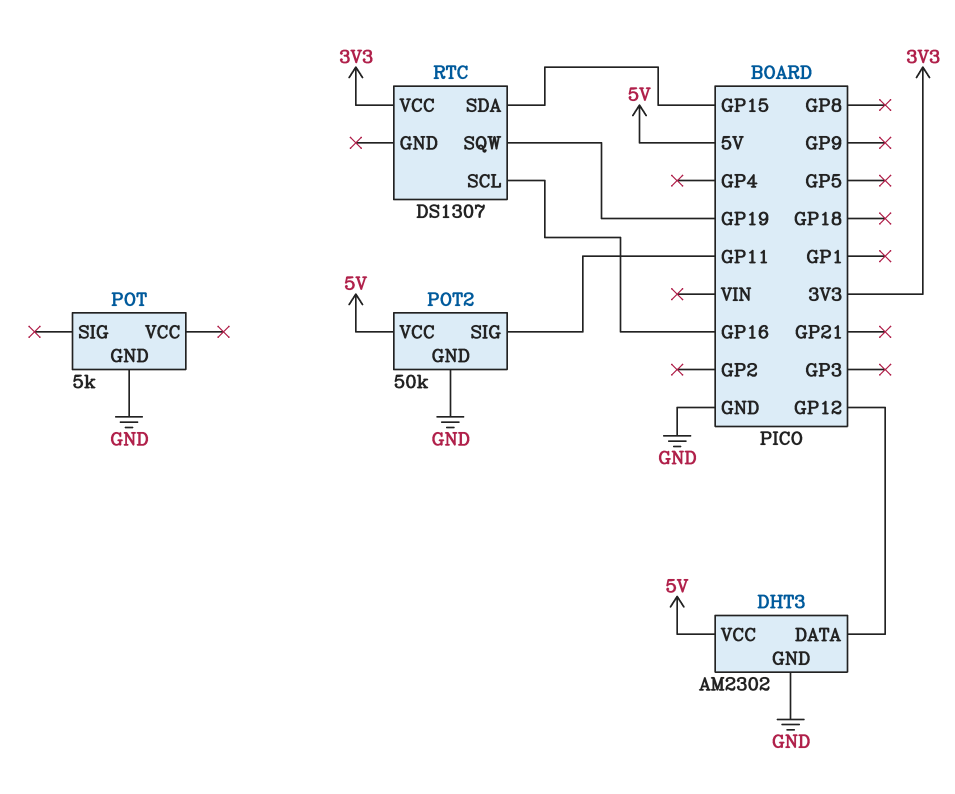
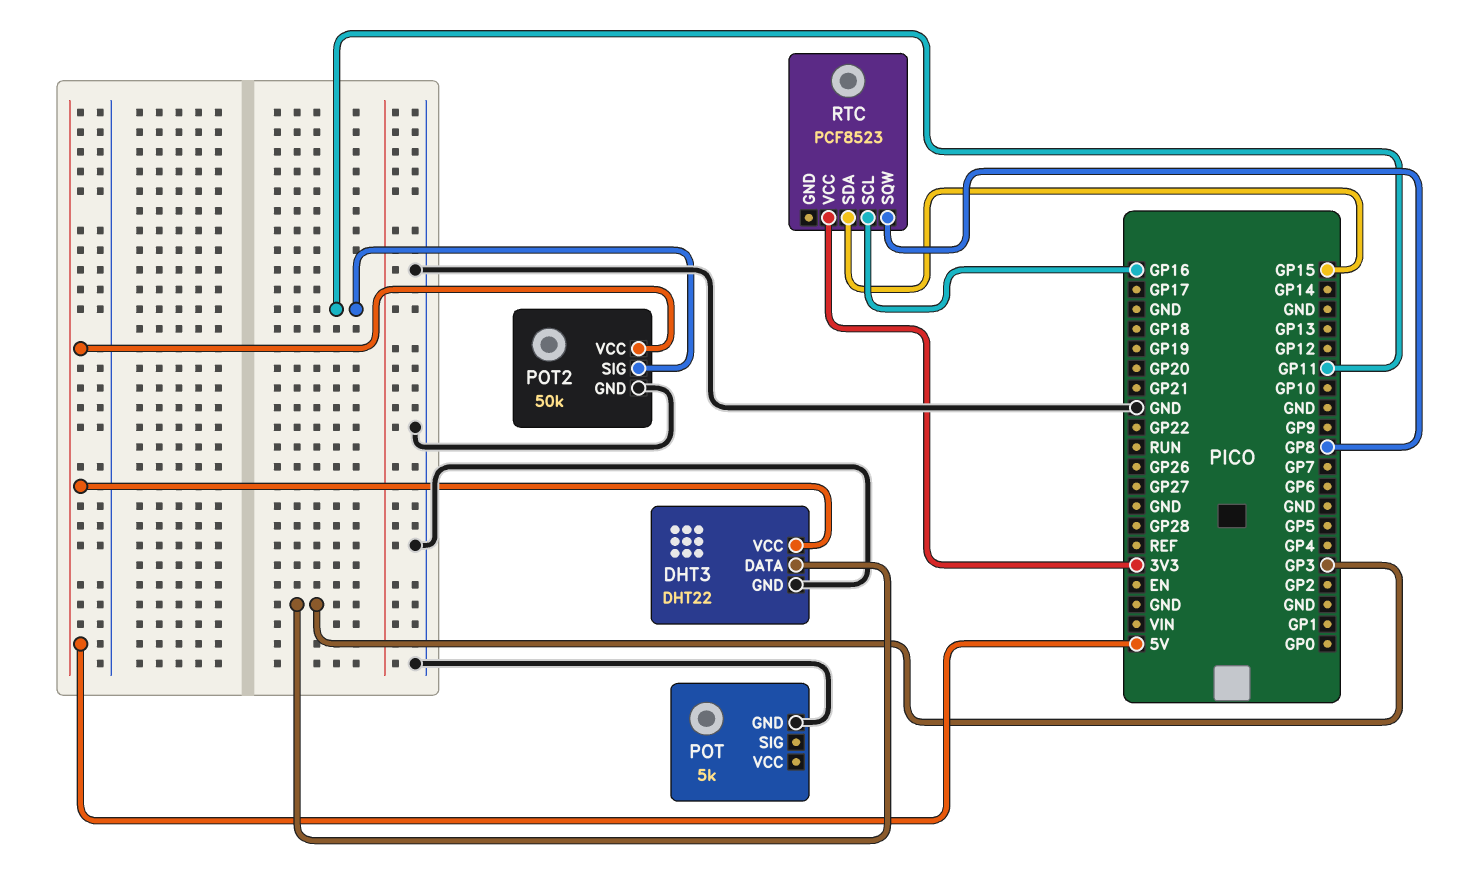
DHT3: AM2302 -> DHT22
DHT3 pin DATA: GP12 -> GP3
RTC: DS1307 -> PCF8523
RTC pin SQW: GP19 -> GP8

